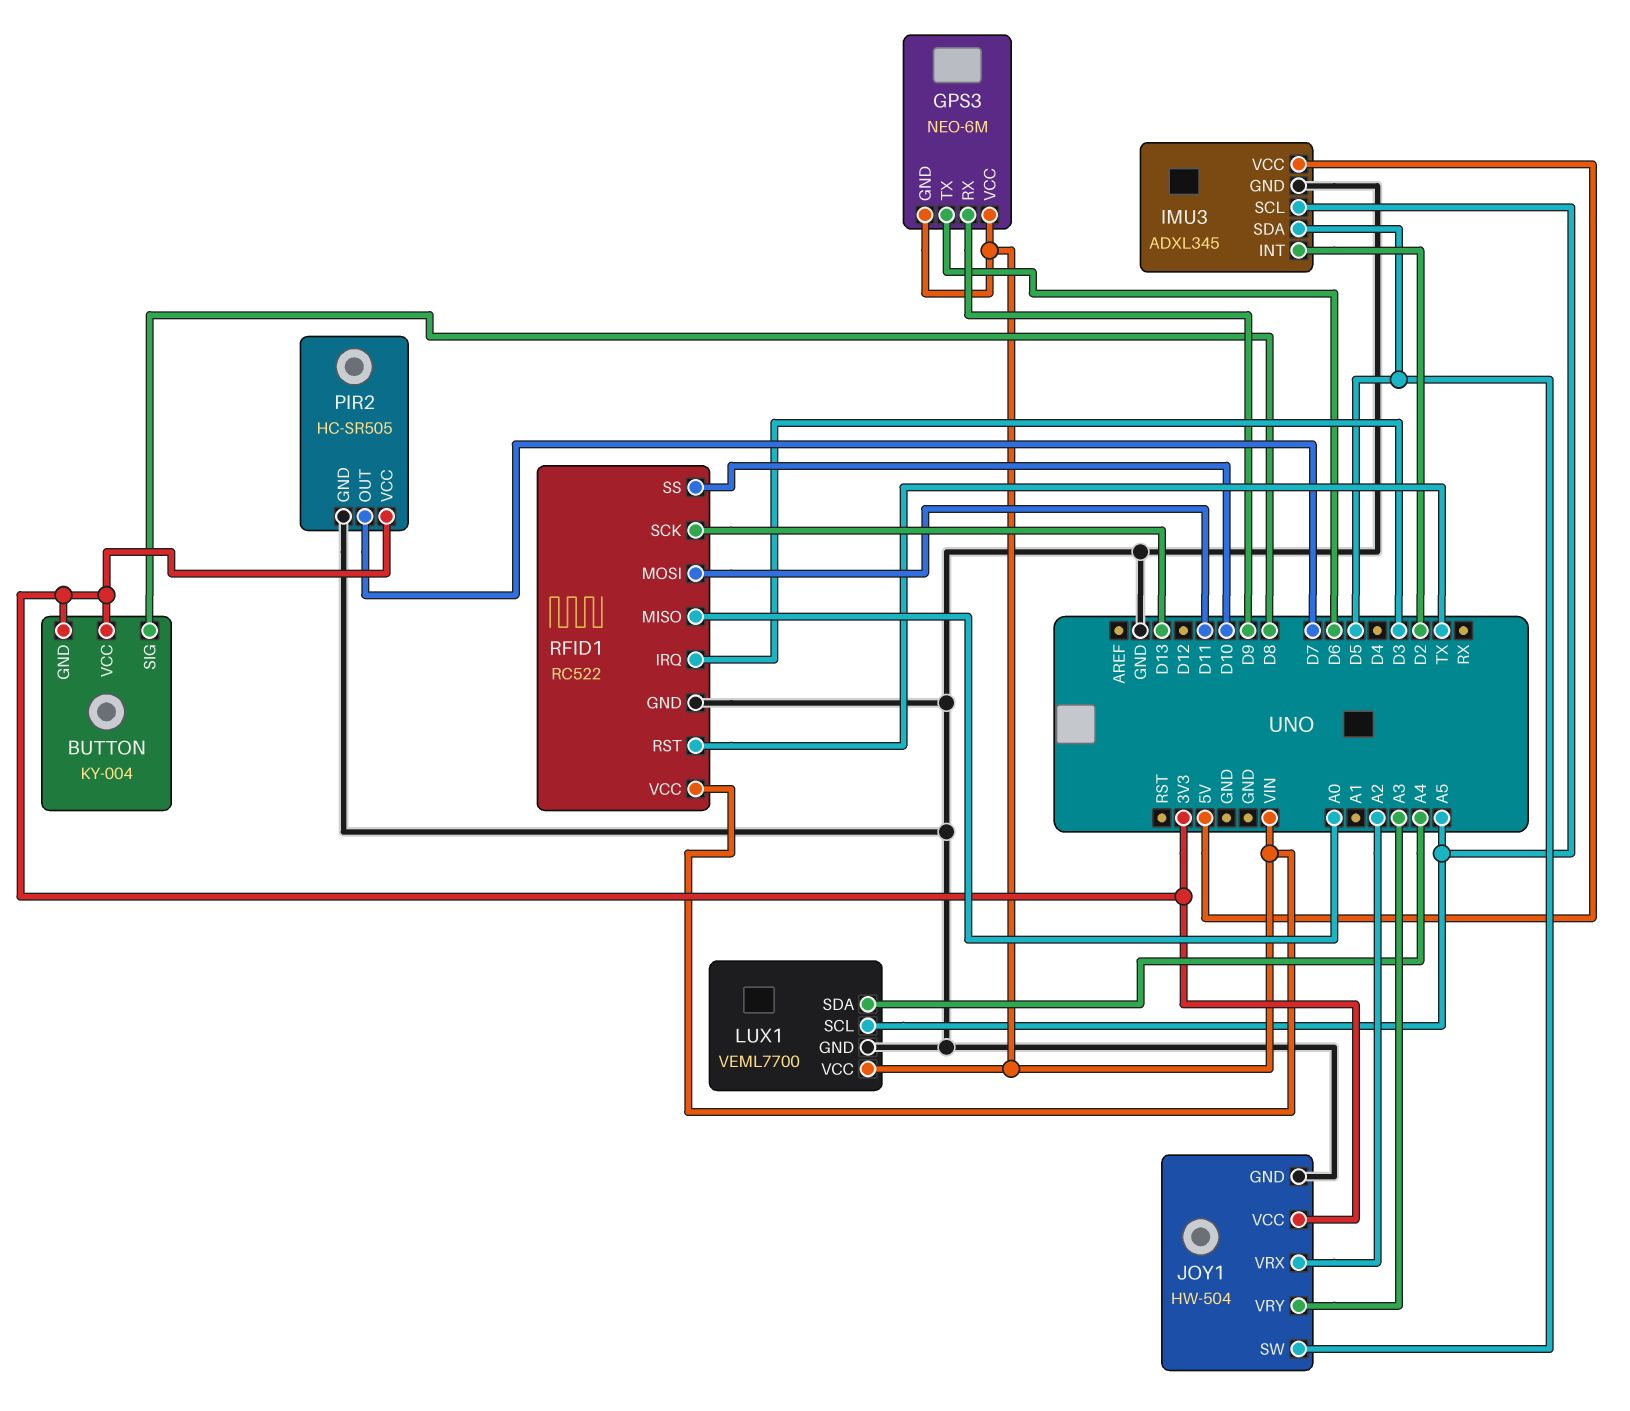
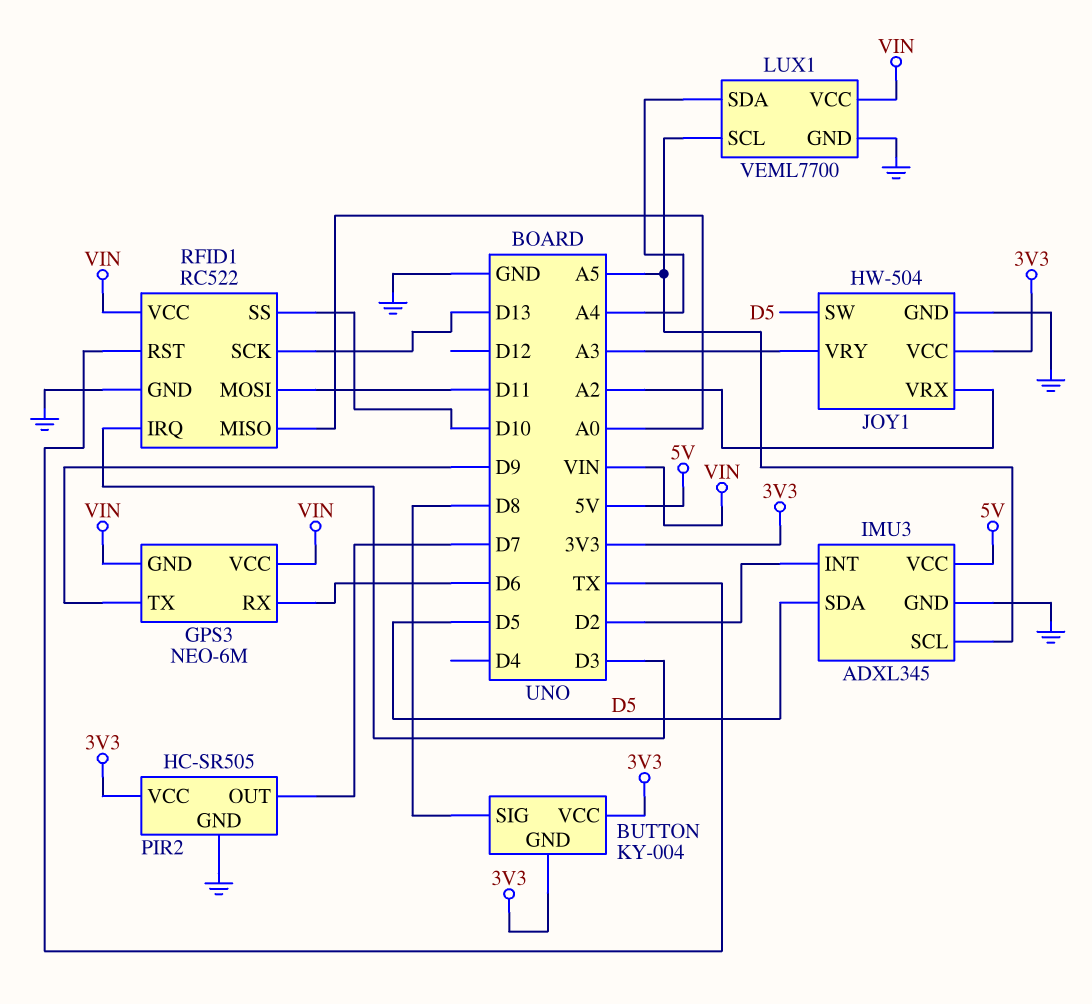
GPS3 pin RX: D9 -> D6
GPS3 pin TX: D6 -> D9

